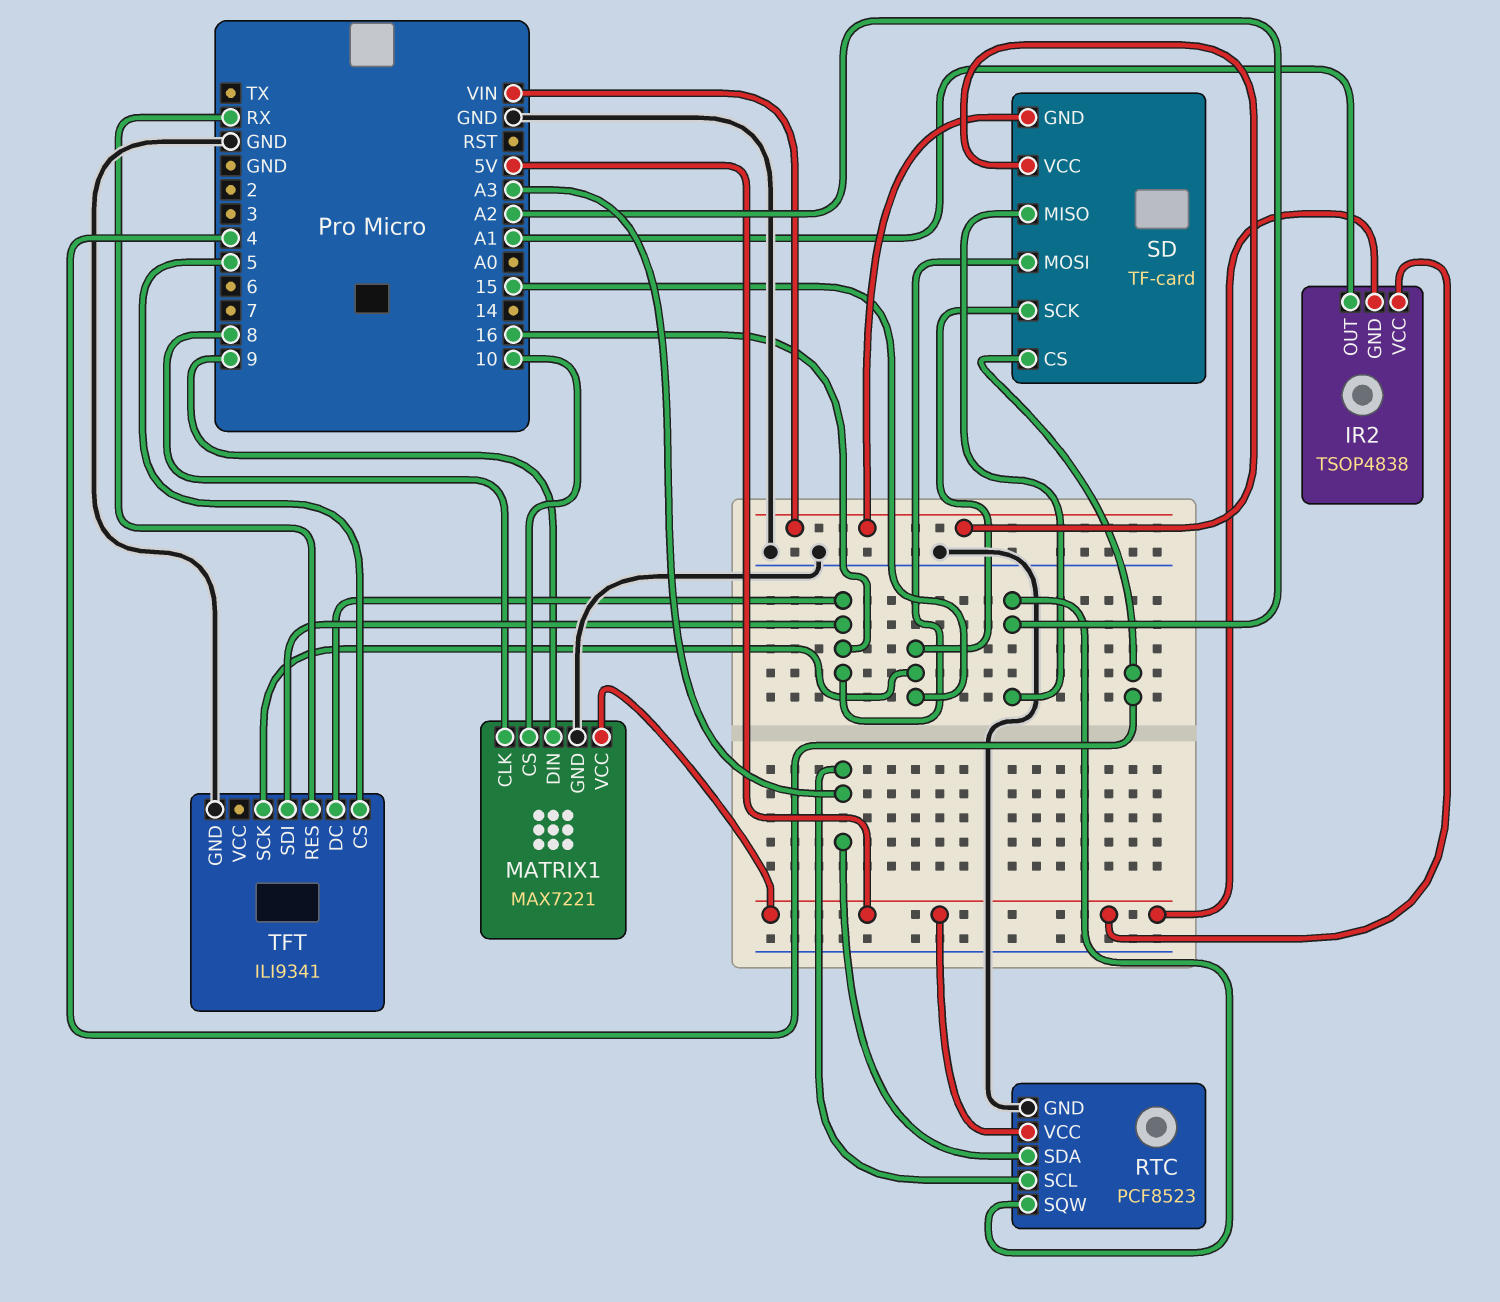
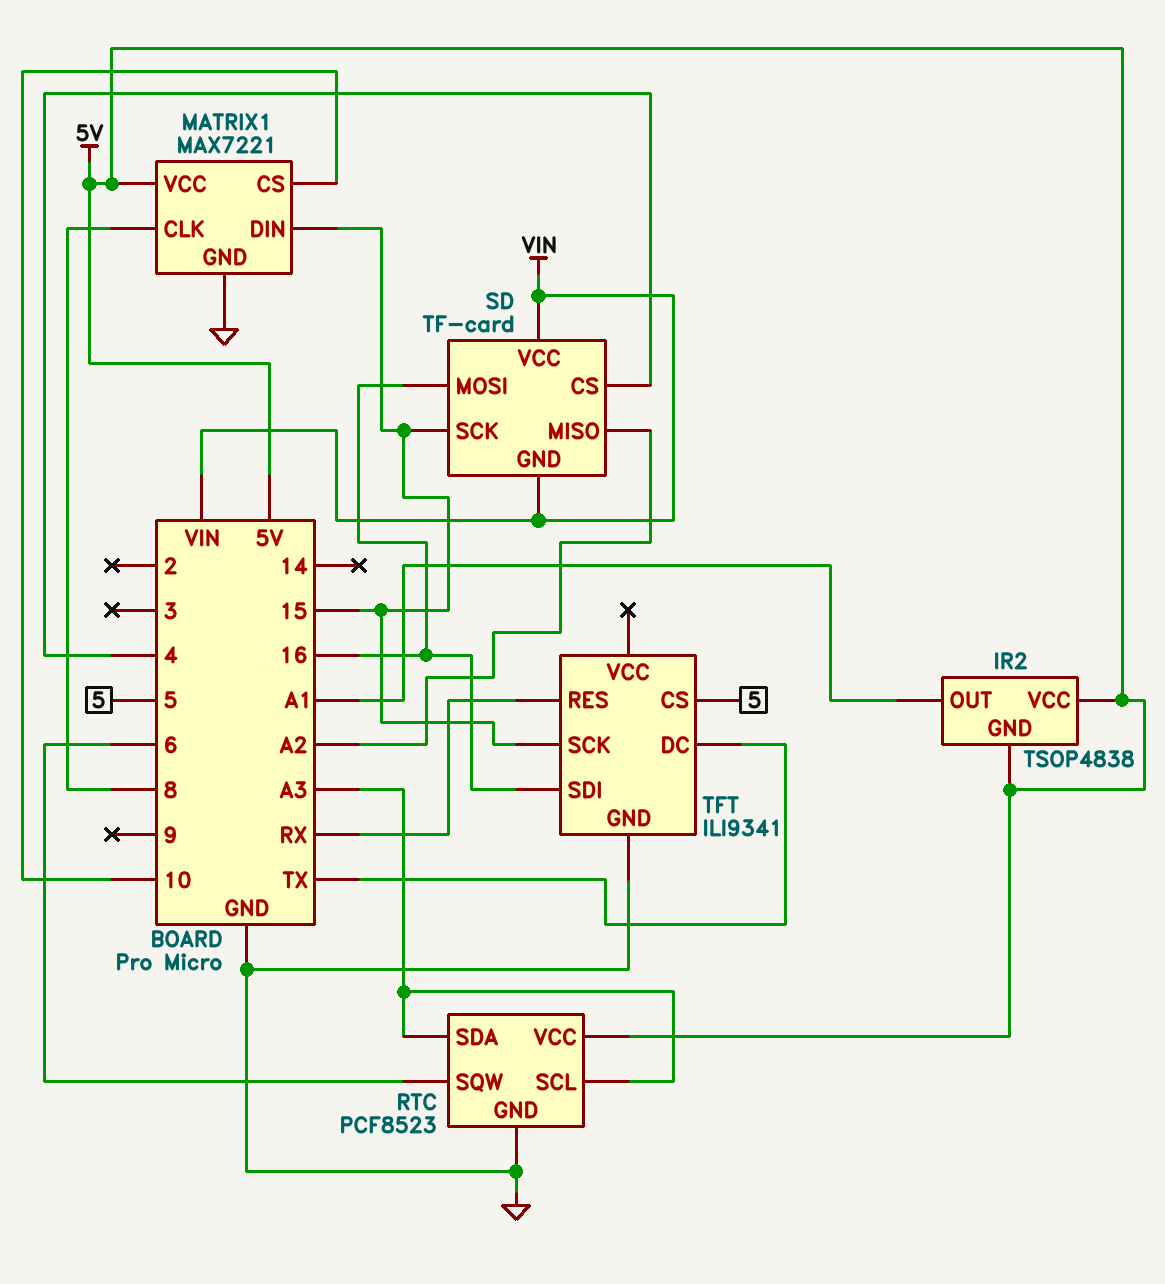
MATRIX1 pin DIN: 9 -> 15
RTC pin SQW: A2 -> 6
TFT pin DC: 16 -> TX

